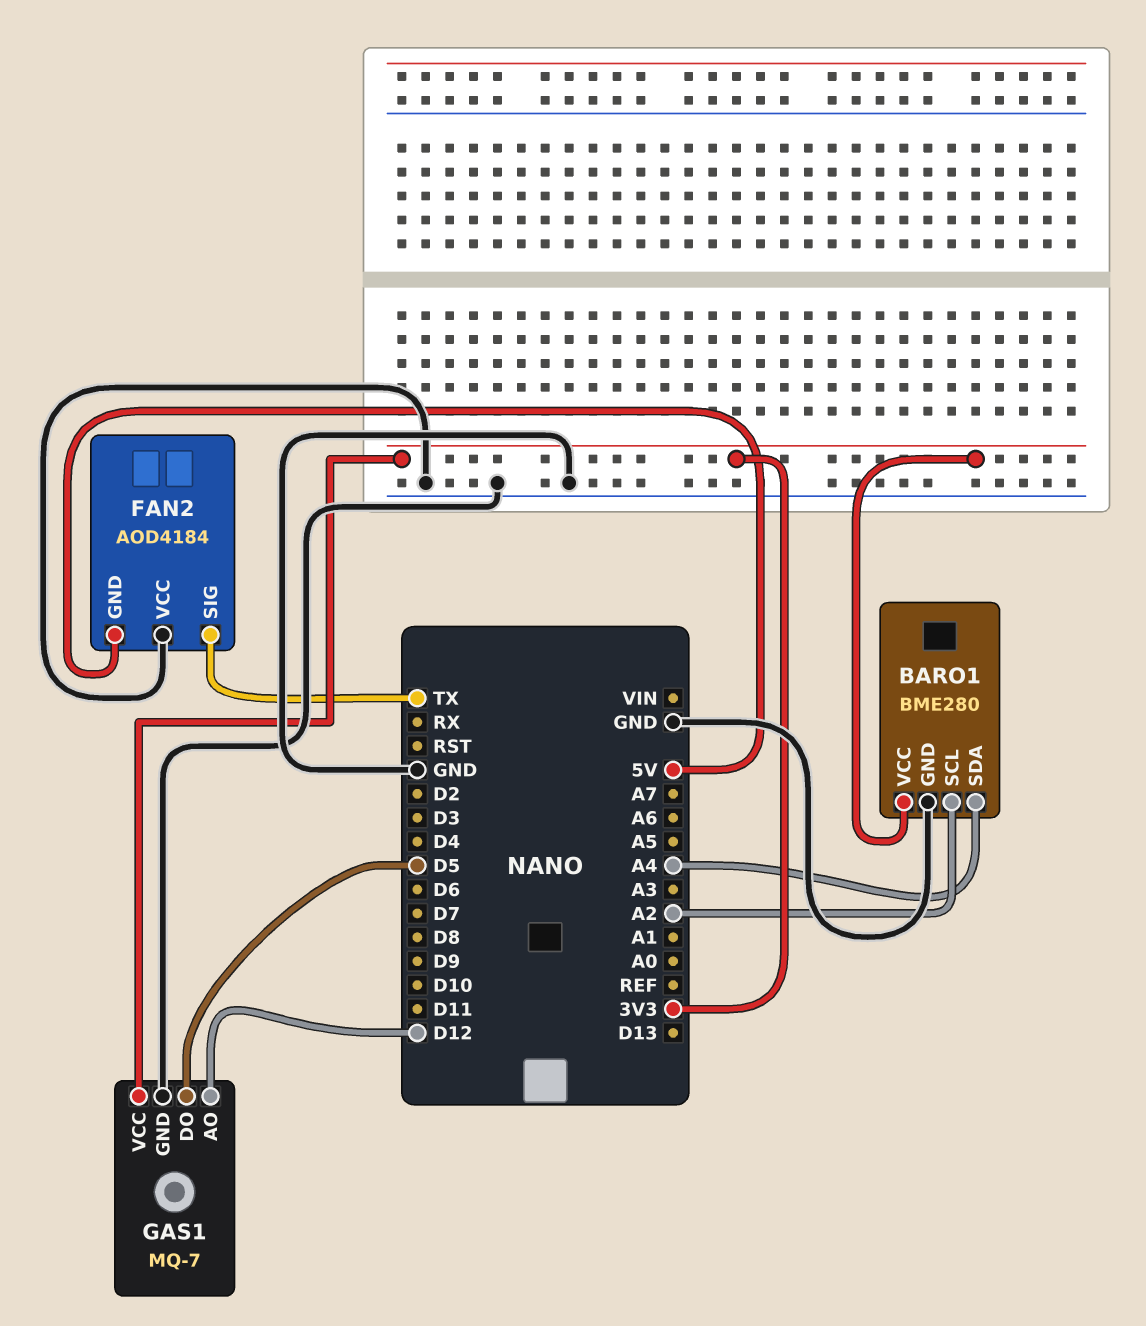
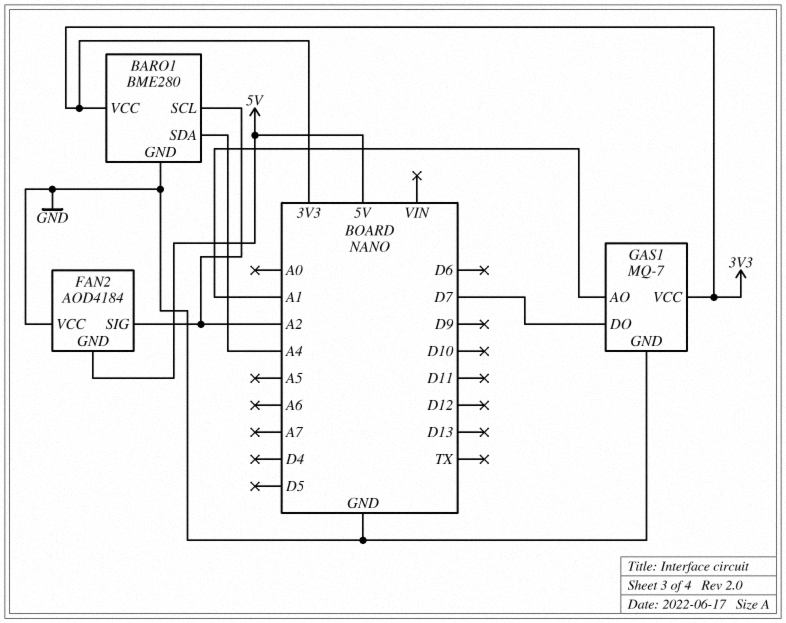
FAN2 pin SIG: TX -> A2
GAS1 pin AO: D12 -> A1
GAS1 pin DO: D5 -> D7

